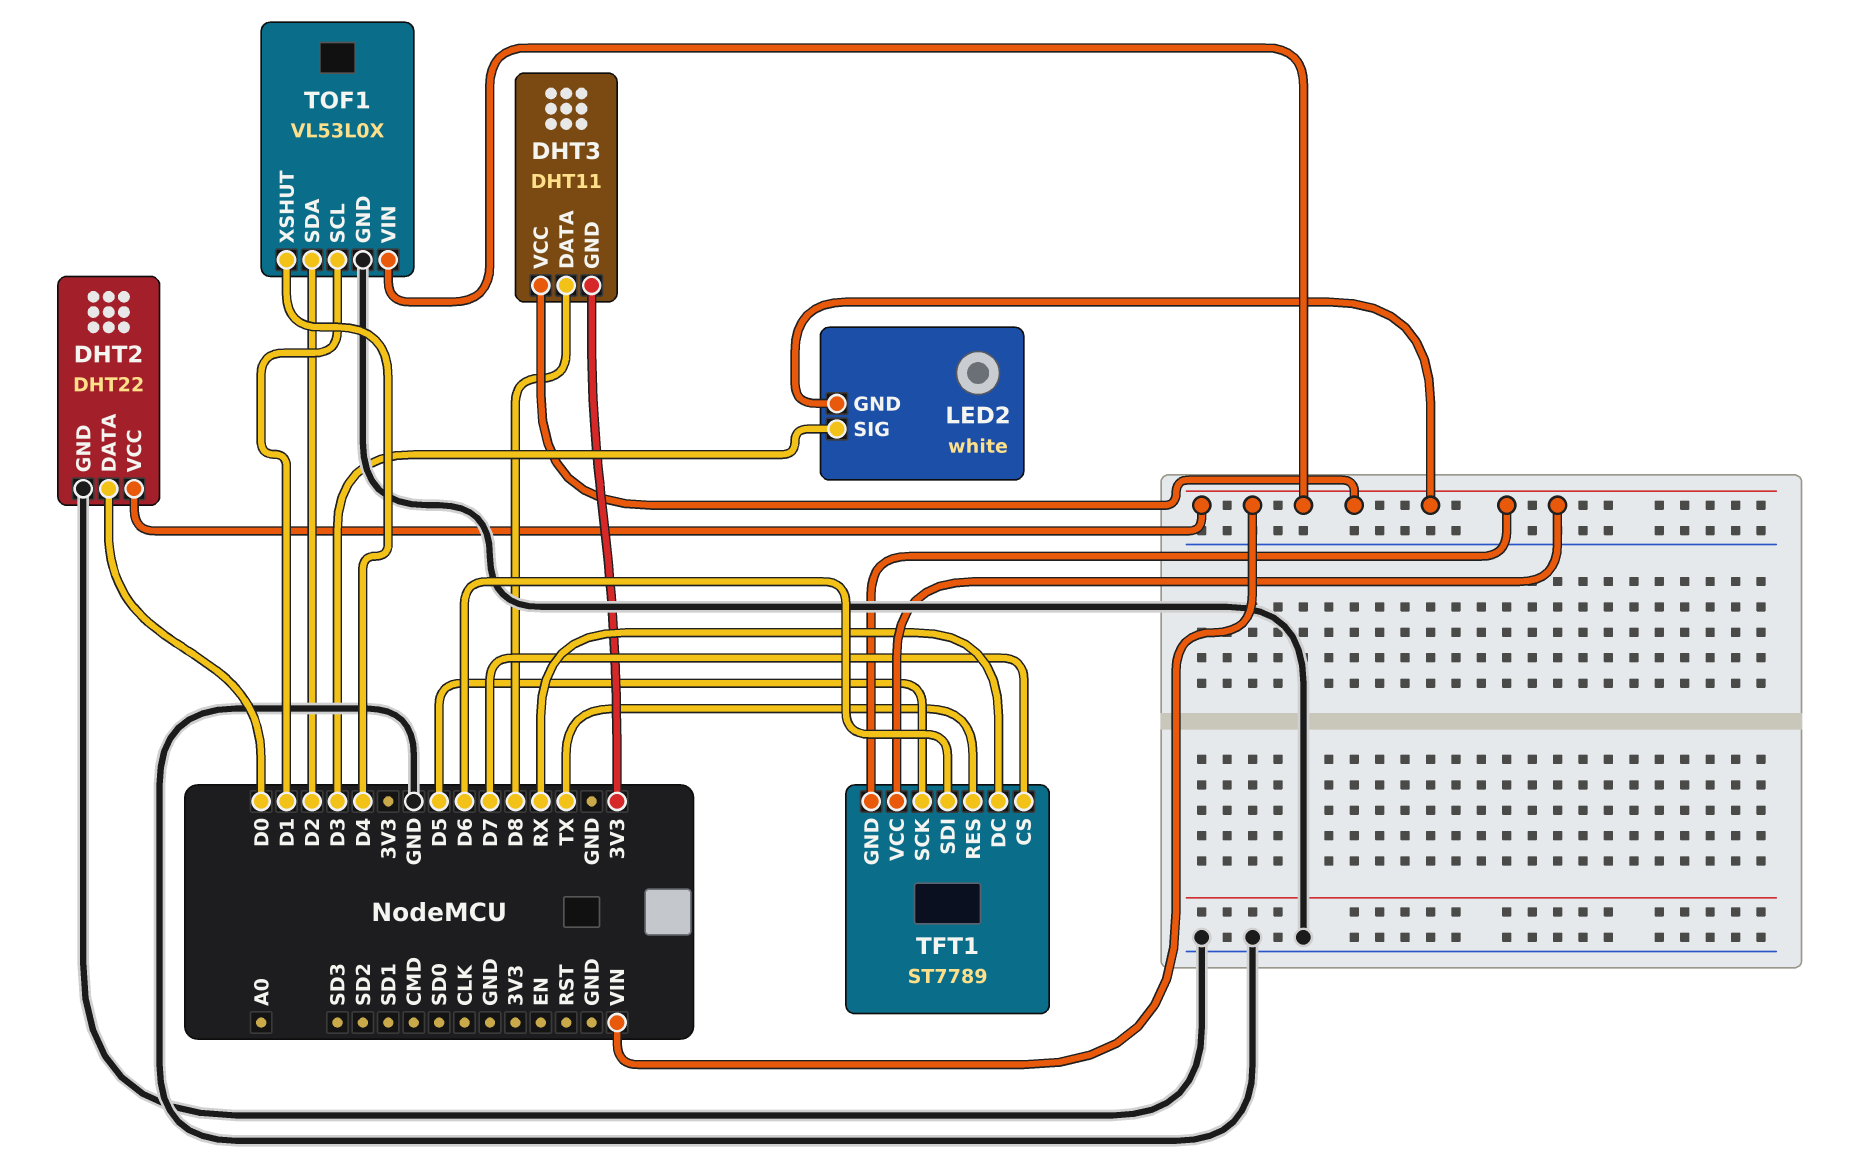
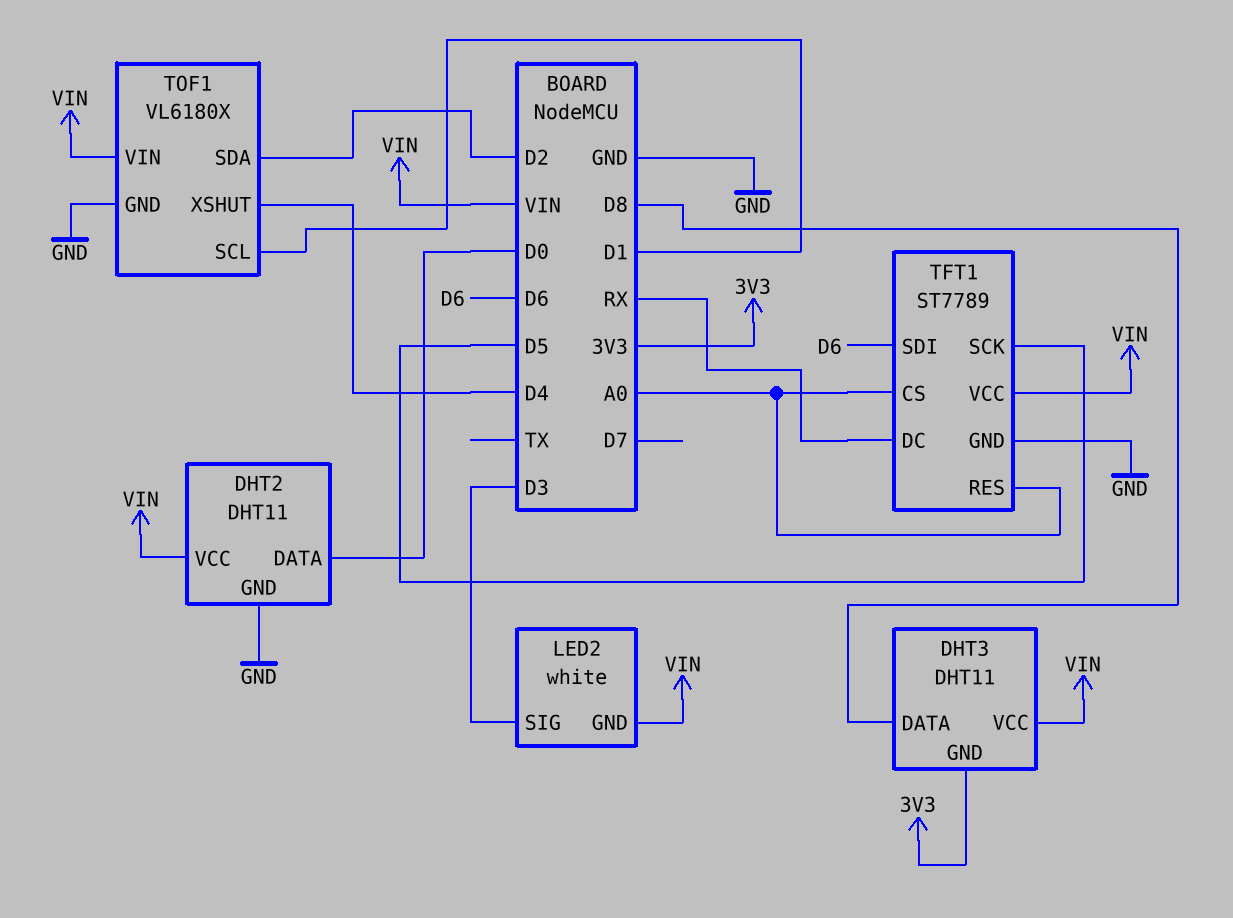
DHT2: DHT22 -> DHT11
TFT1 pin CS: D7 -> A0
TFT1 pin GND: VIN -> GND
TFT1 pin RES: TX -> A0
TOF1: VL53L0X -> VL6180X

